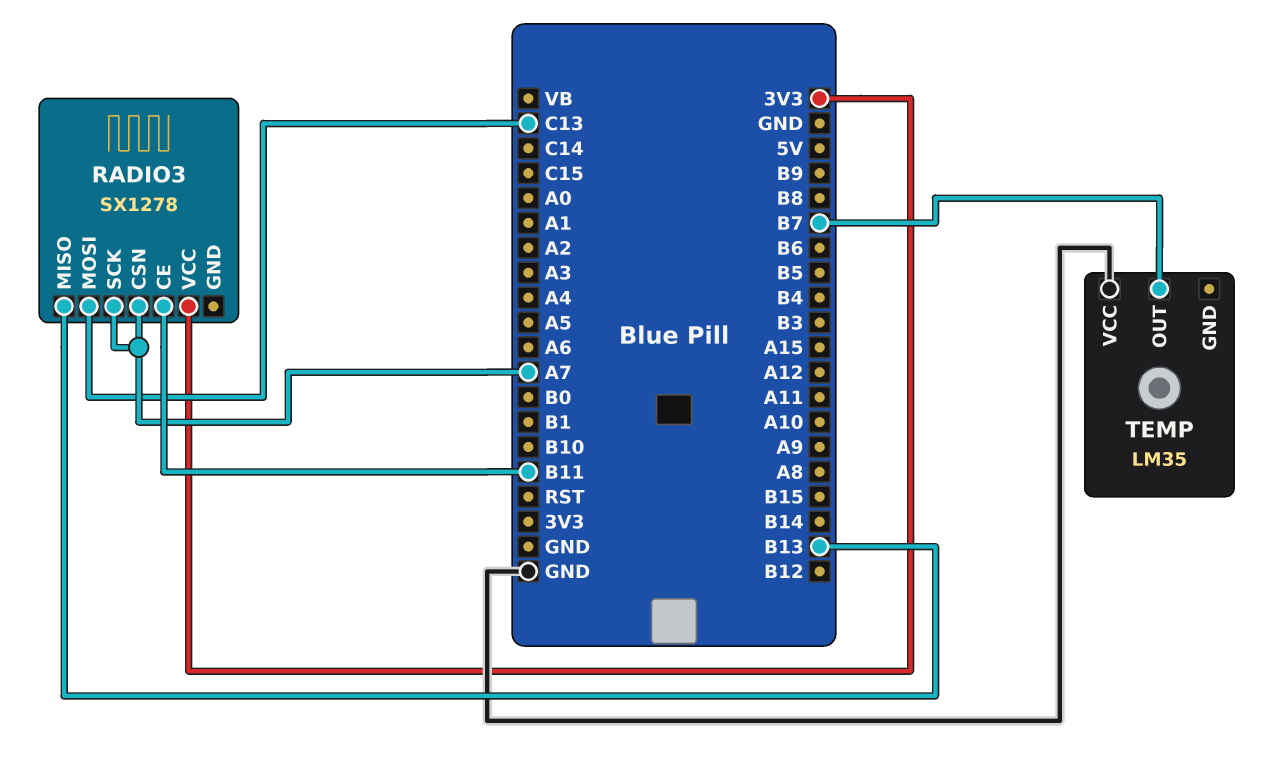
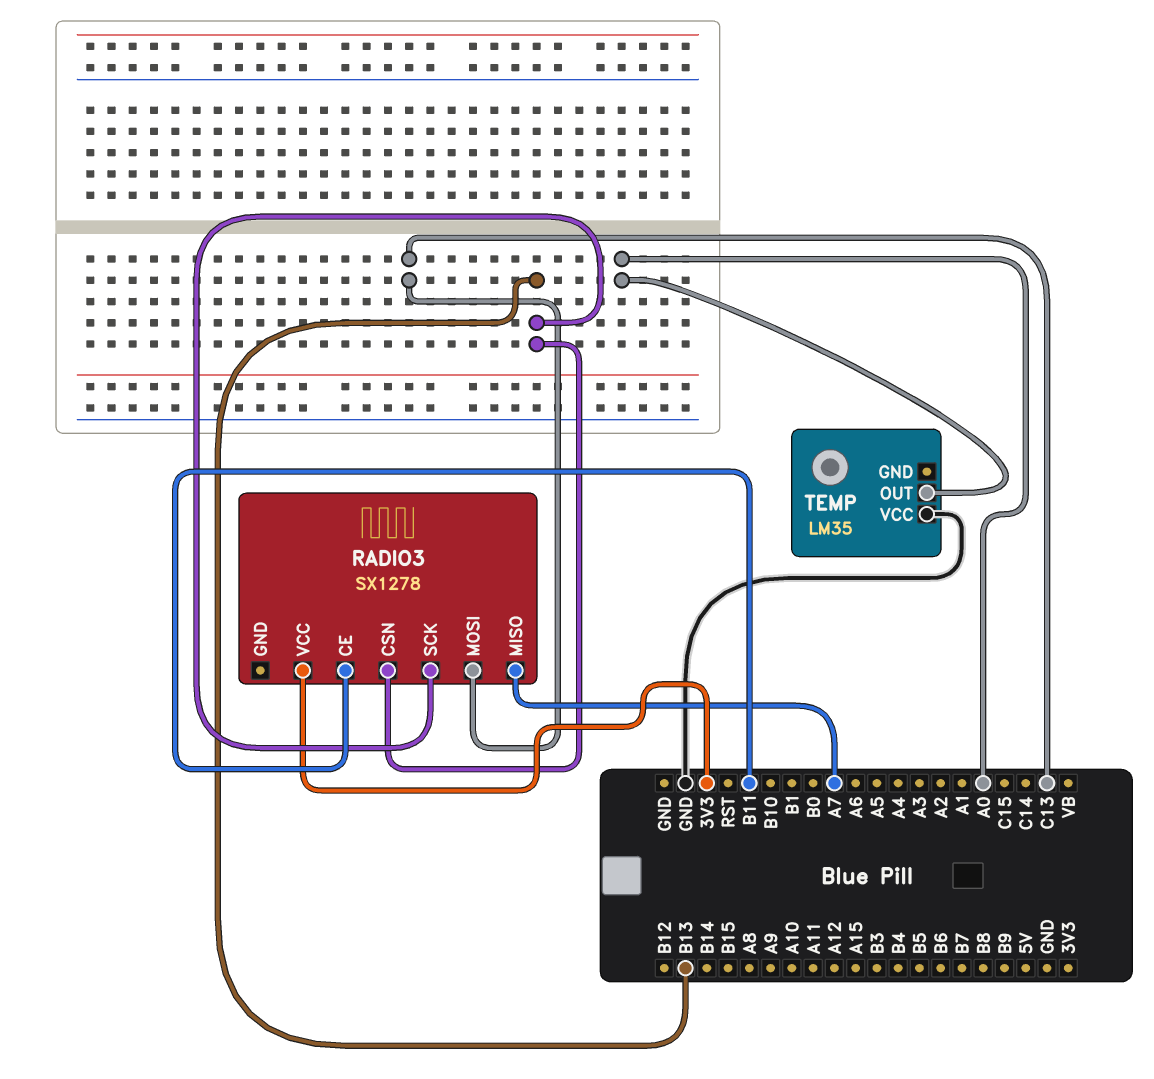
RADIO3 pin CSN: A7 -> B13
RADIO3 pin MISO: B13 -> A7
RADIO3 pin SCK: A7 -> B13
TEMP pin OUT: B7 -> A0

